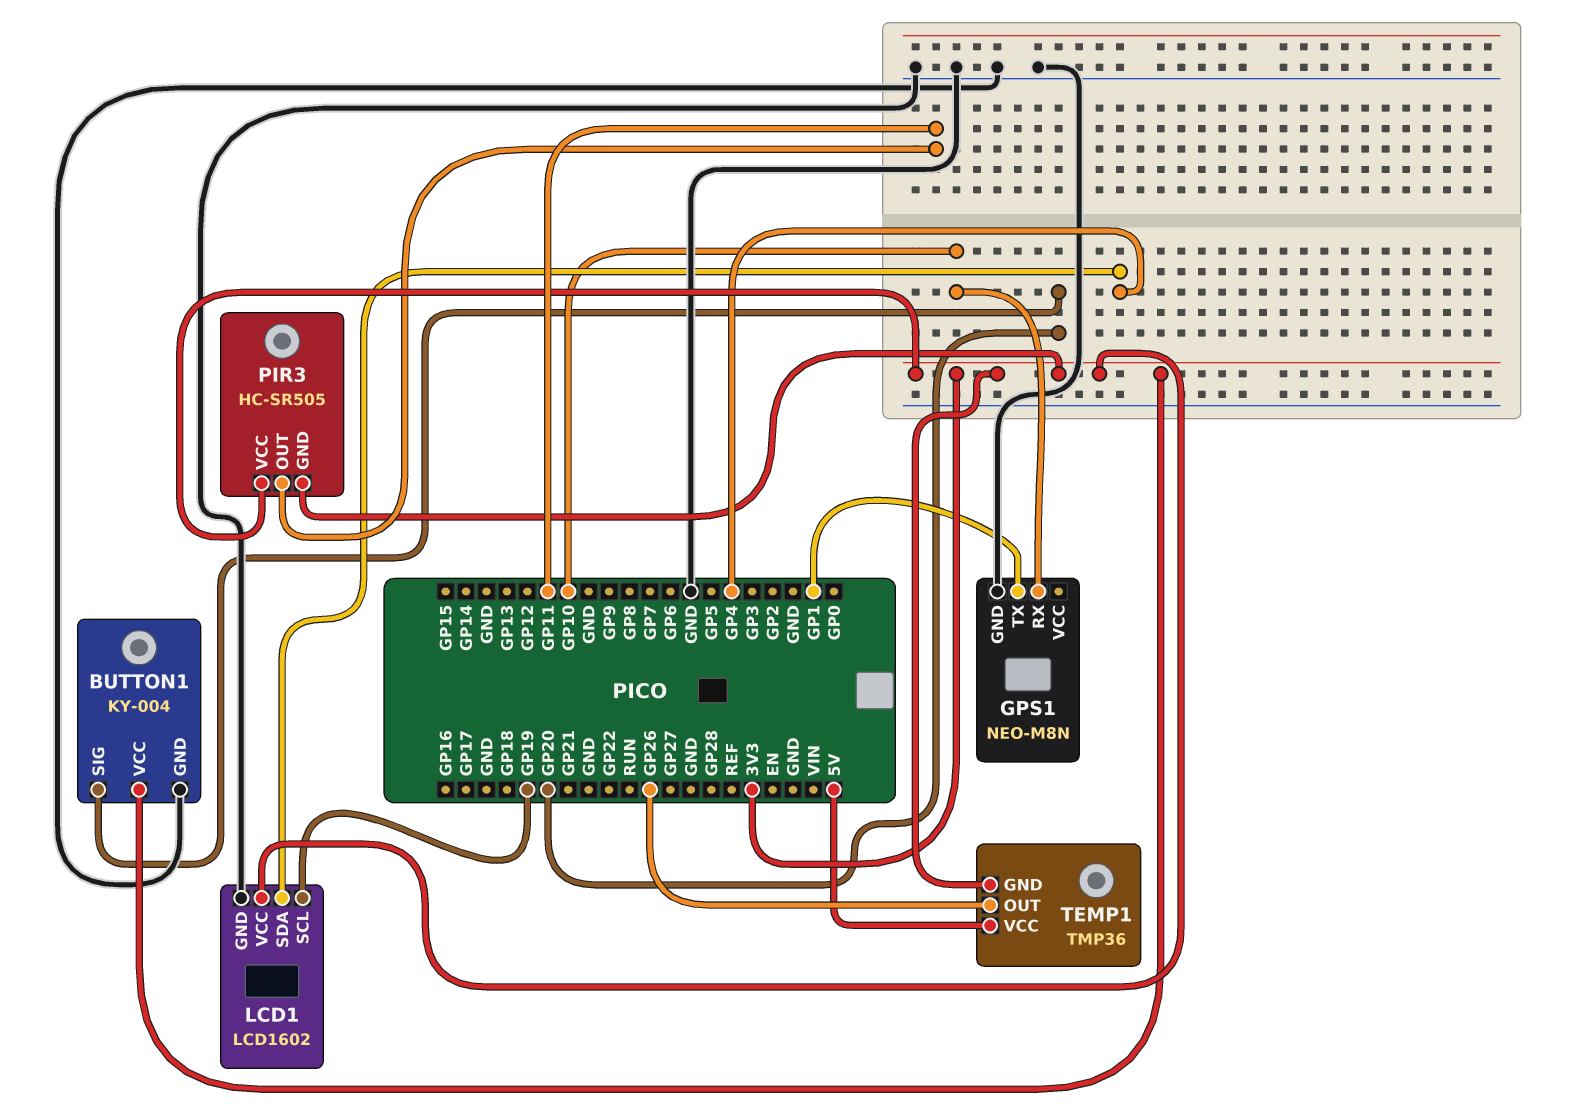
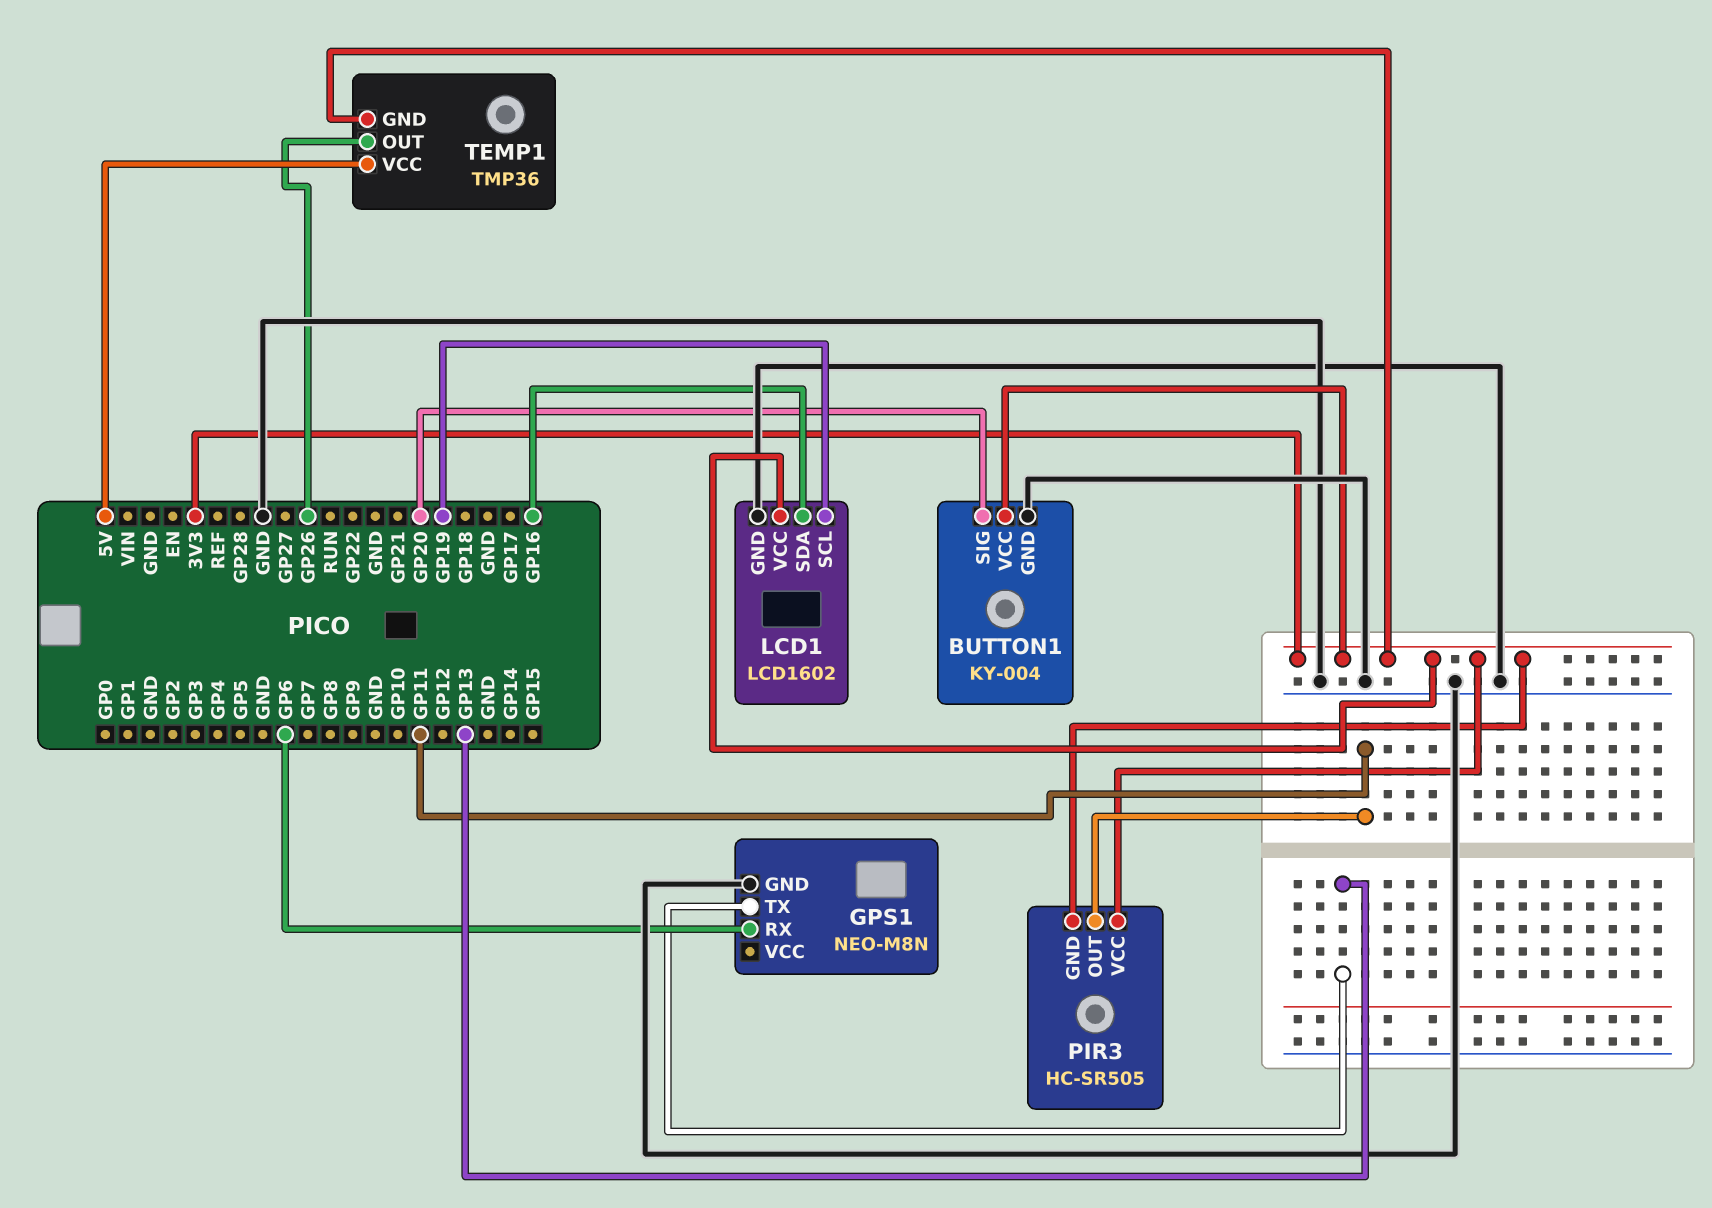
GPS1 pin RX: GP10 -> GP6
GPS1 pin TX: GP1 -> GP13
LCD1 pin SDA: GP4 -> GP16

